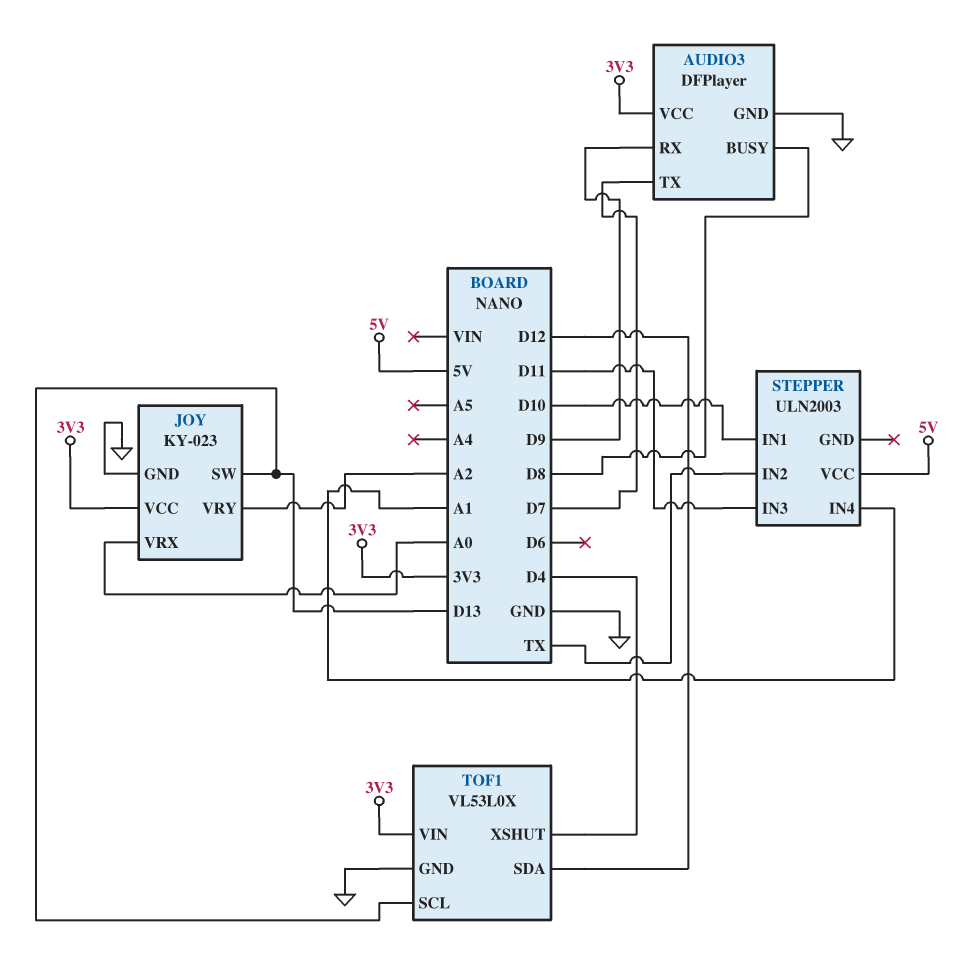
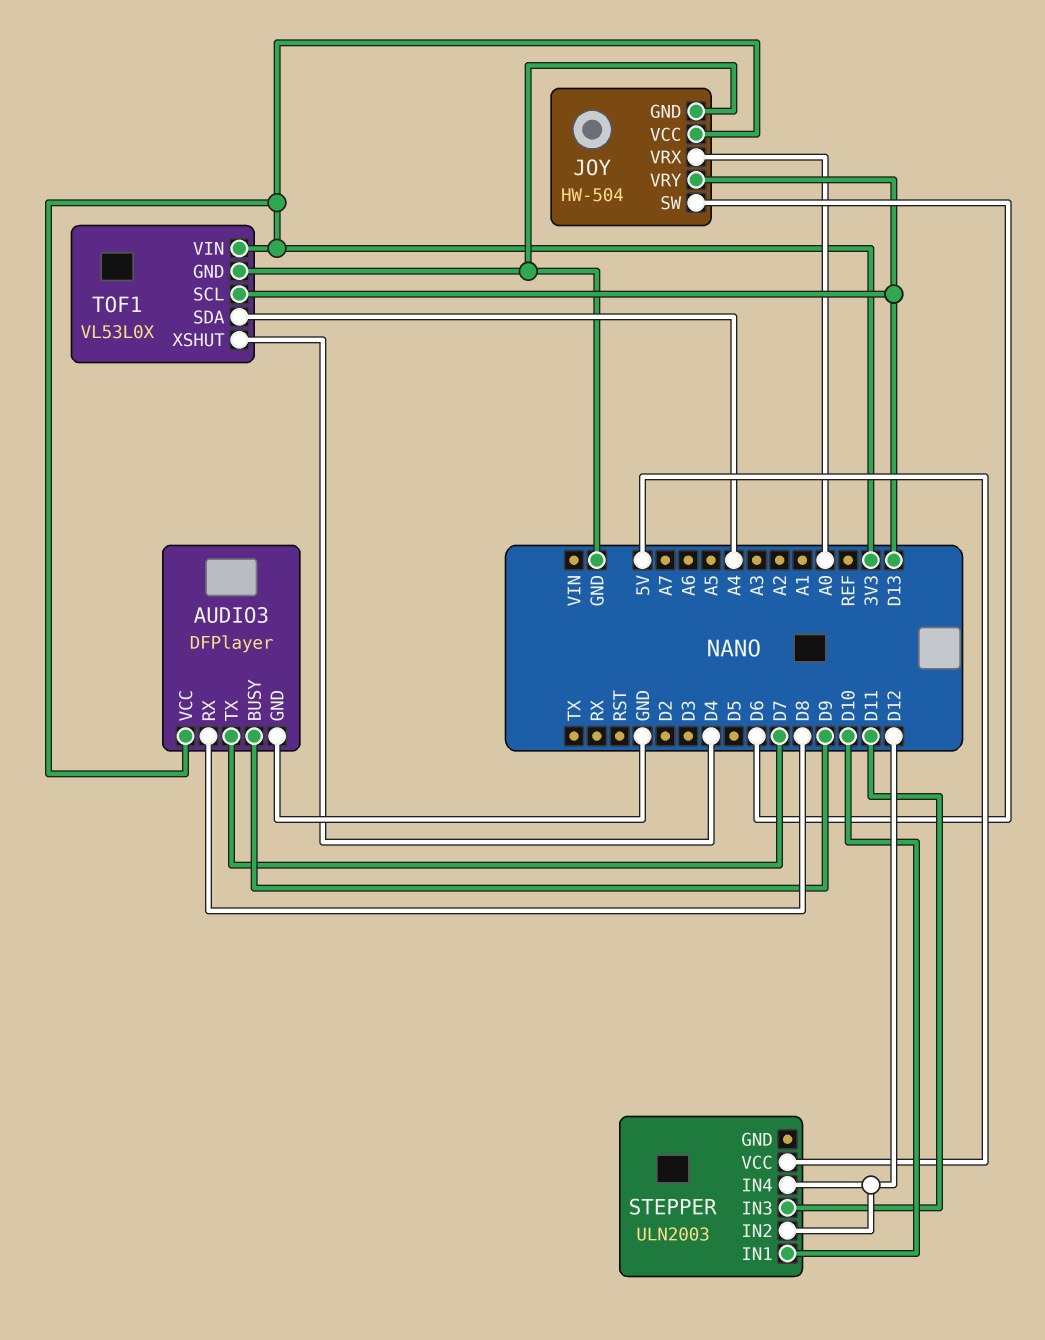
AUDIO3 pin BUSY: D8 -> D9
AUDIO3 pin RX: D9 -> D8
JOY: KY-023 -> HW-504
JOY pin SW: D13 -> D6
JOY pin VRY: A2 -> D13
STEPPER pin IN2: TX -> D12
STEPPER pin IN4: A1 -> D12
TOF1 pin SDA: D12 -> A4

